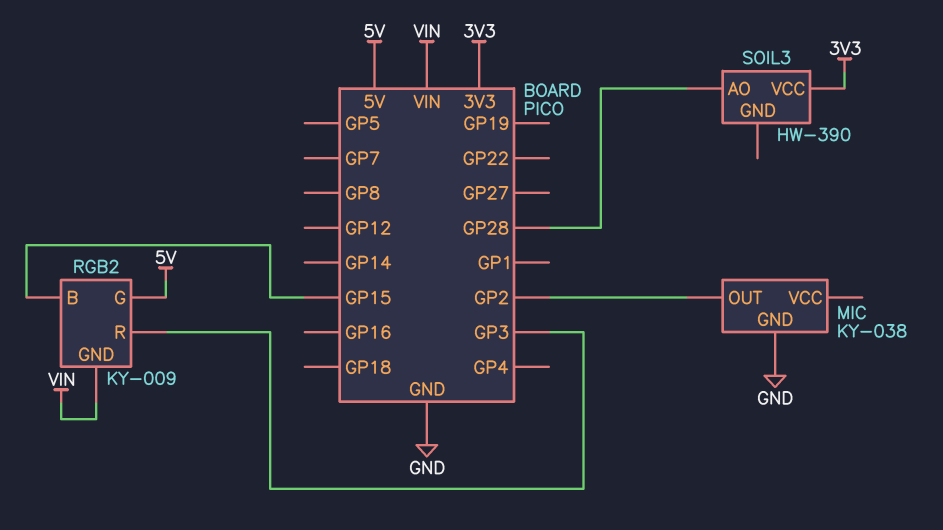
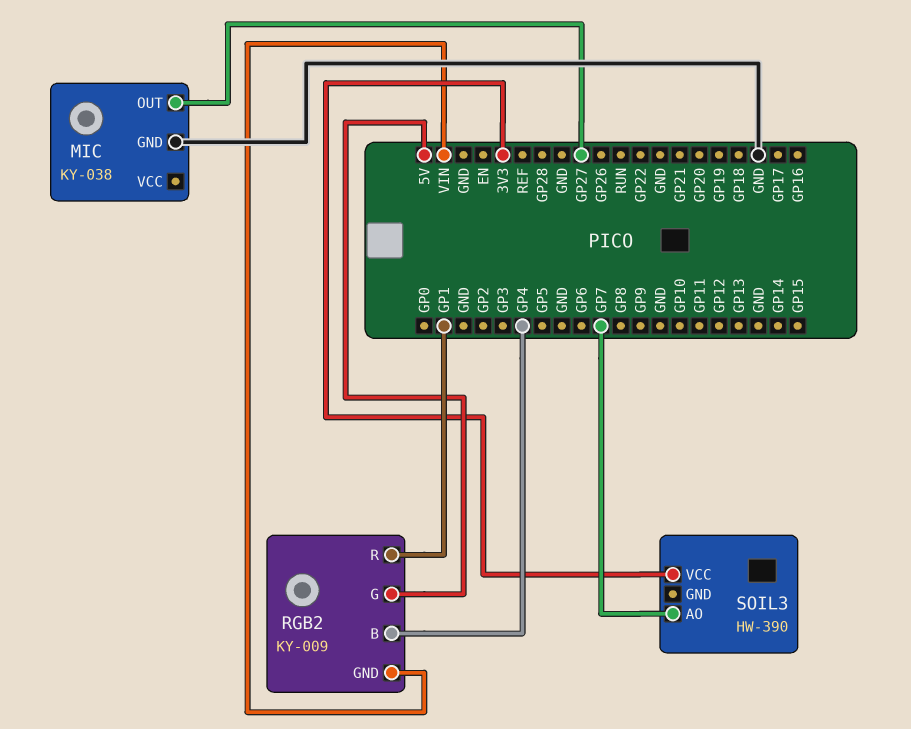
MIC pin OUT: GP2 -> GP27
RGB2 pin B: GP15 -> GP4
RGB2 pin R: GP3 -> GP1
SOIL3 pin AO: GP28 -> GP7

